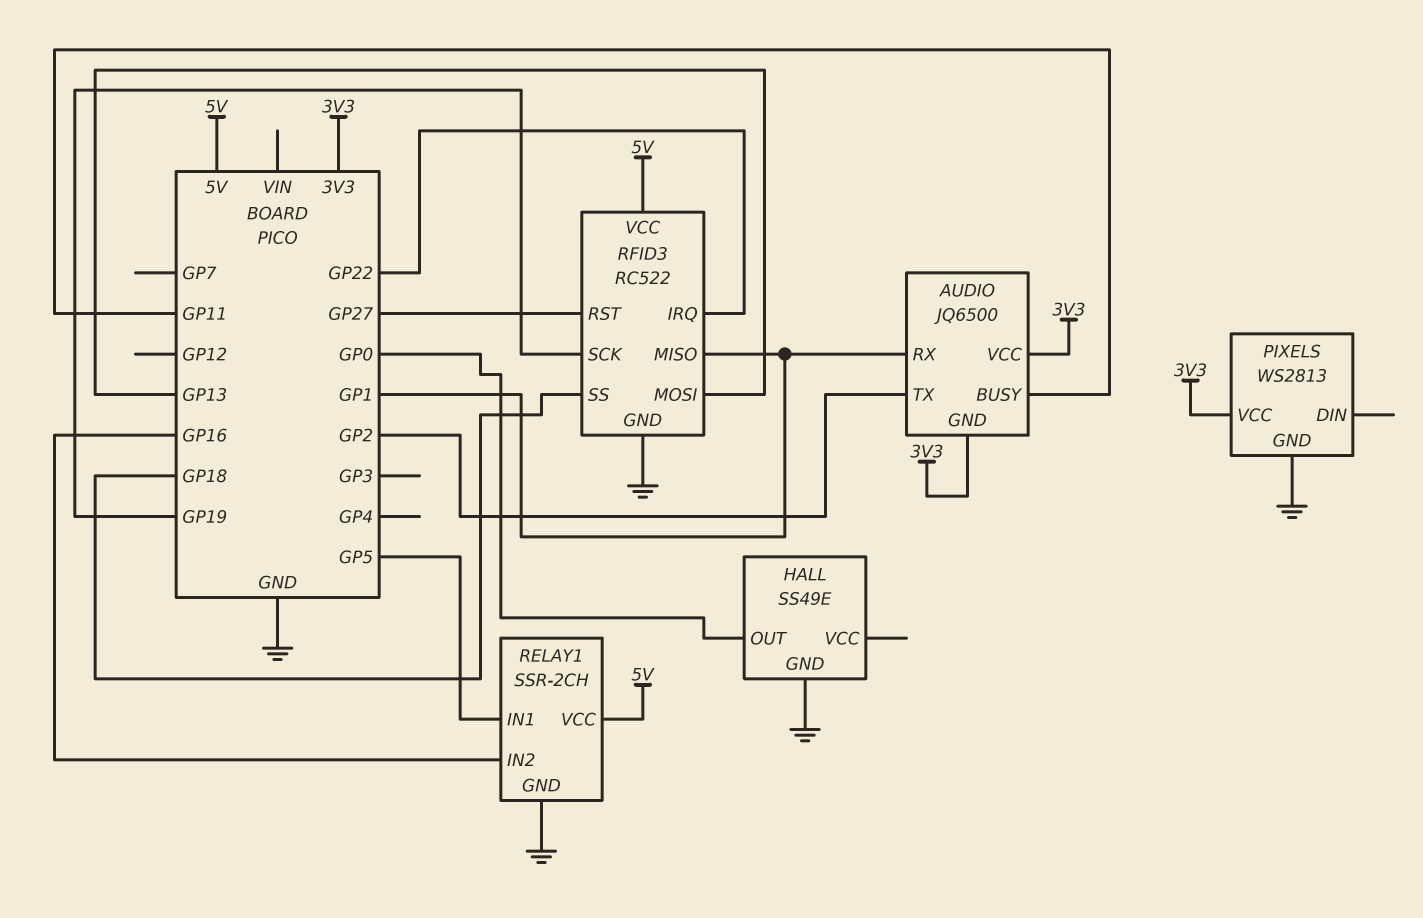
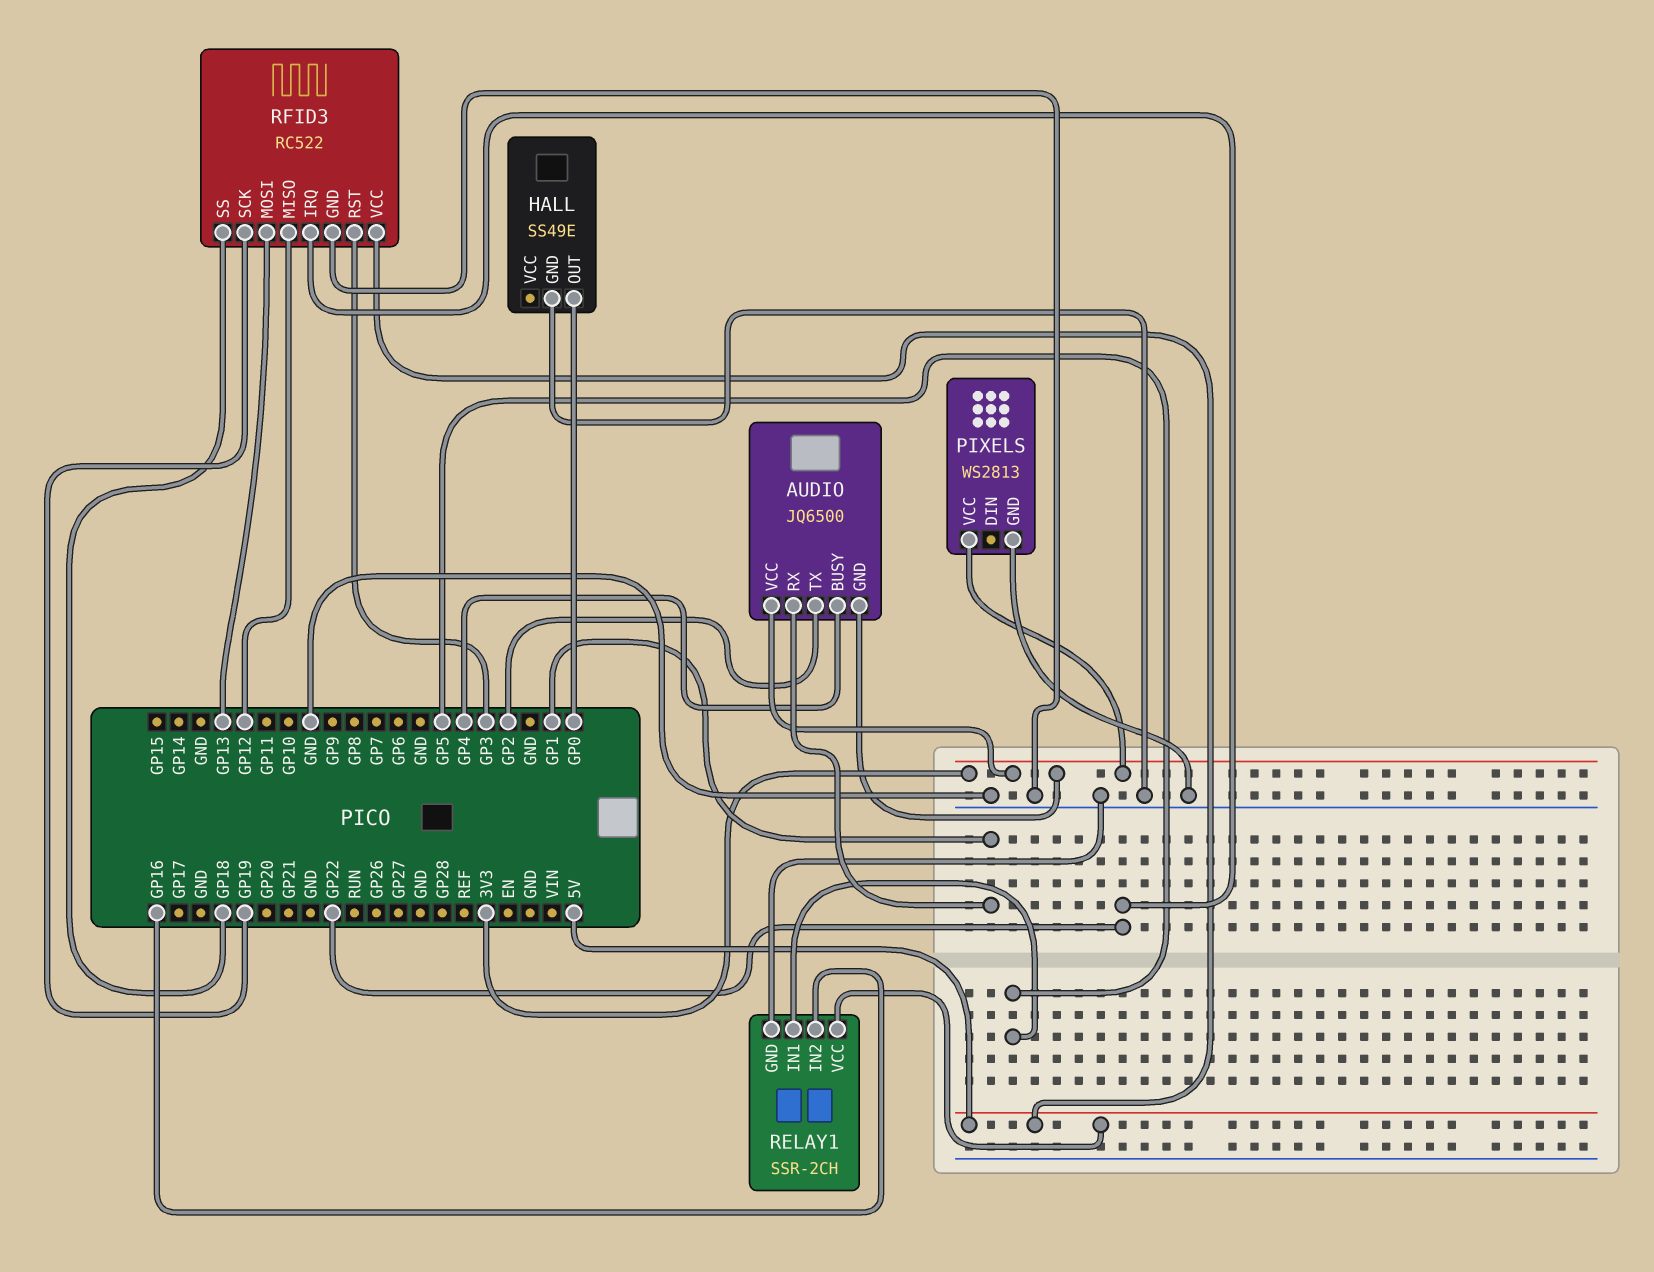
AUDIO pin BUSY: GP11 -> GP4
RFID3 pin MISO: GP1 -> GP12
RFID3 pin RST: GP27 -> GP3

